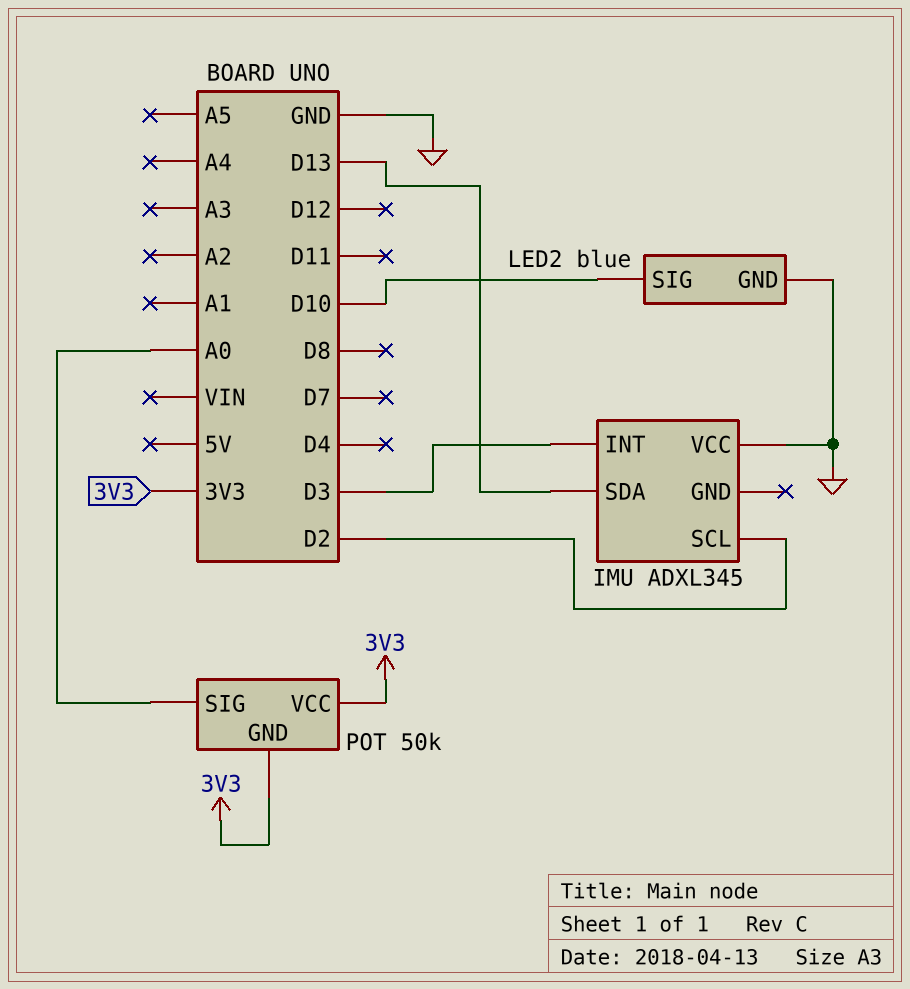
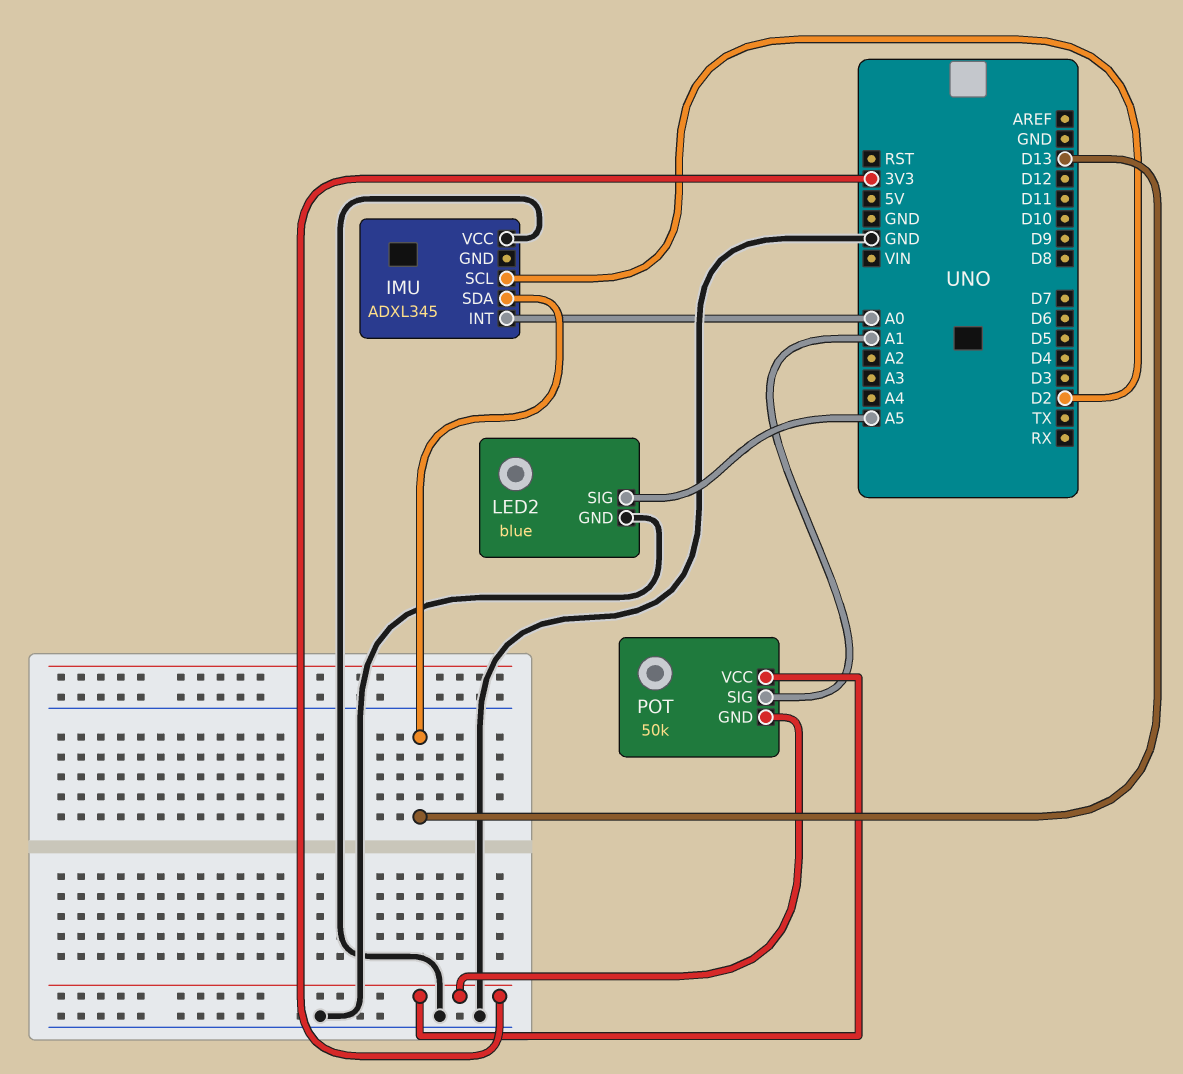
IMU pin INT: D3 -> A0
LED2 pin SIG: D10 -> A5
POT pin SIG: A0 -> A1

